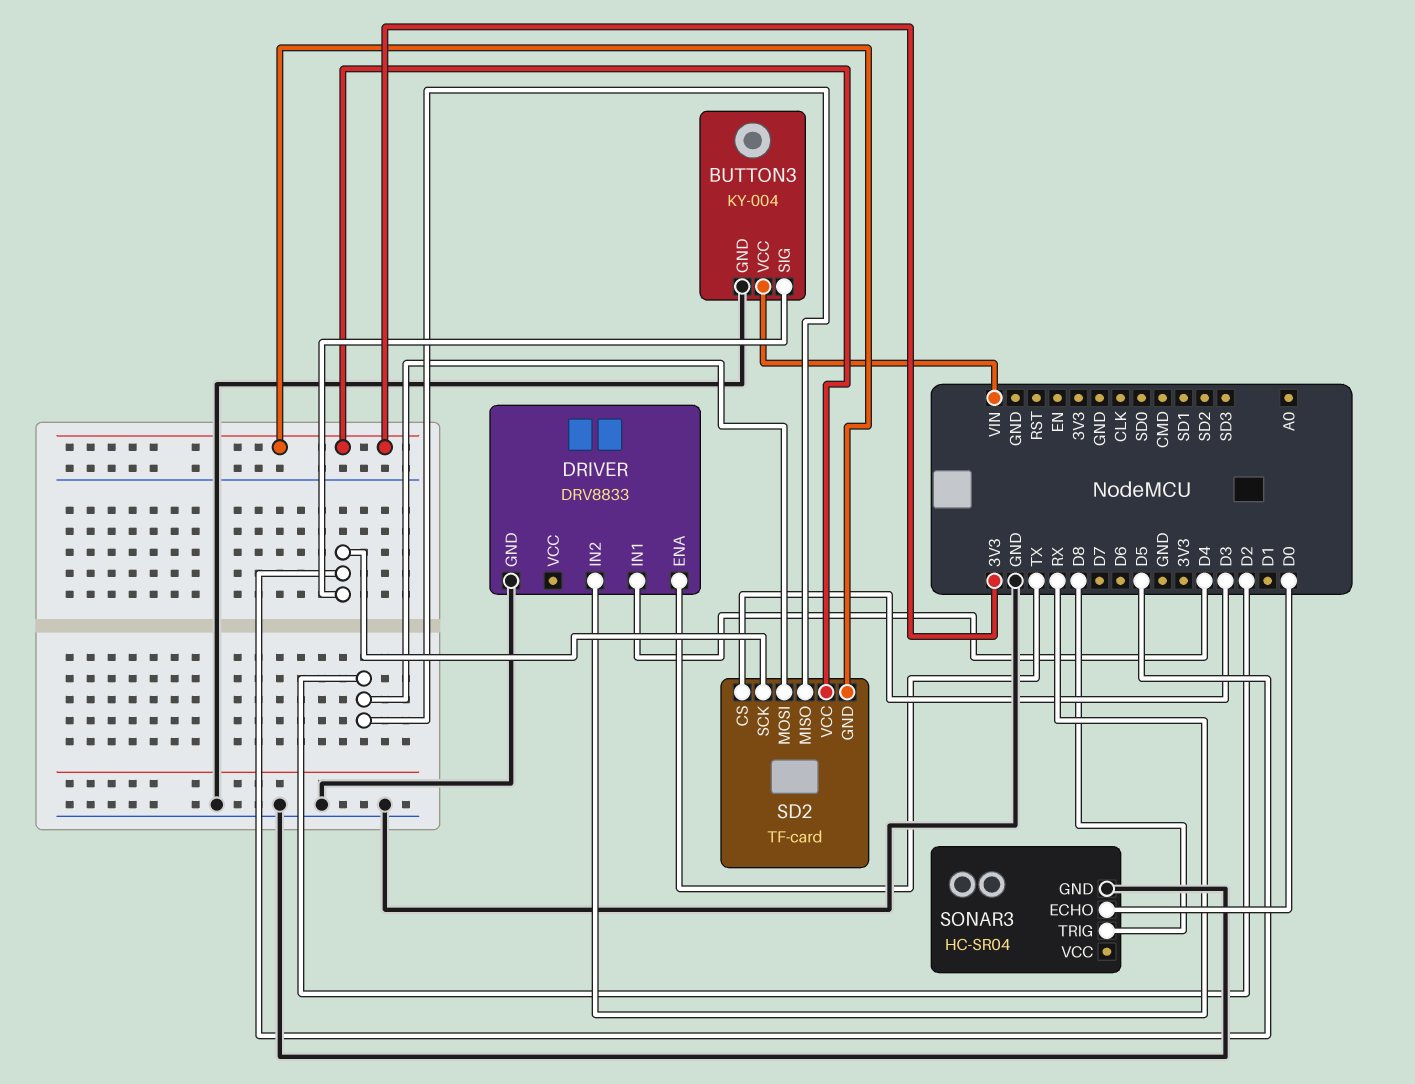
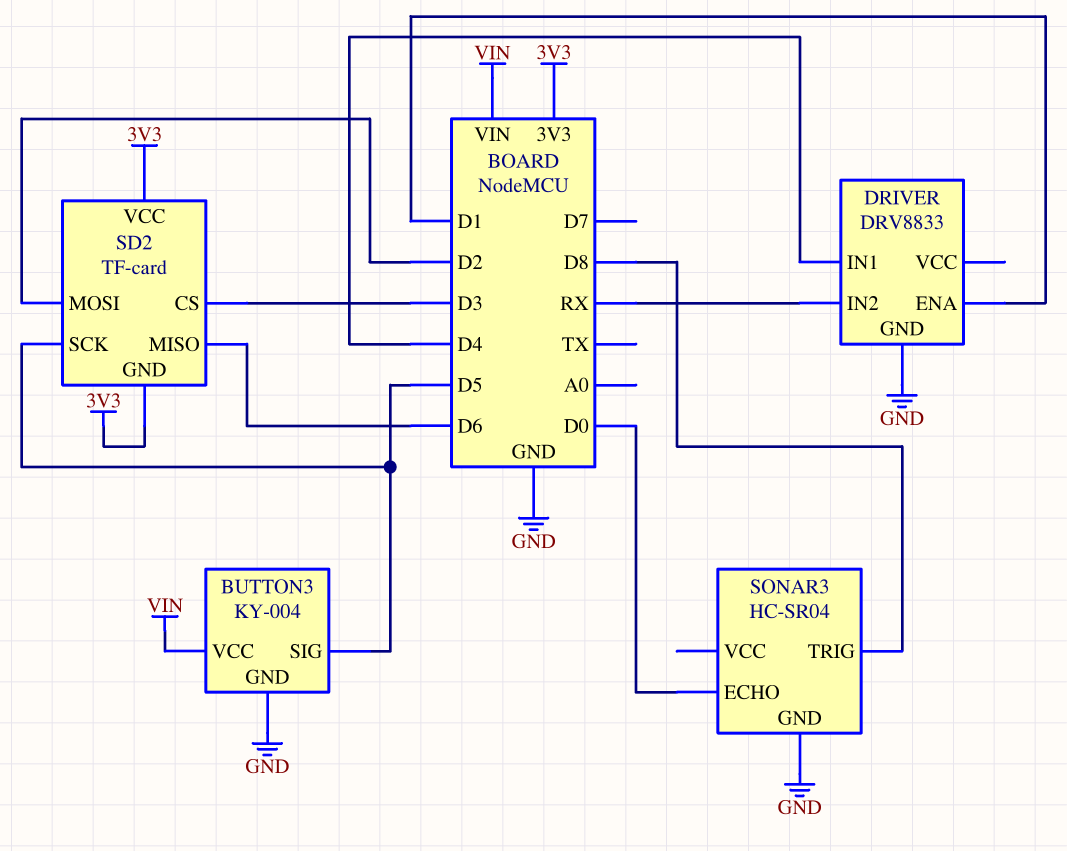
DRIVER pin ENA: TX -> D1
SD2 pin MISO: D2 -> D6

